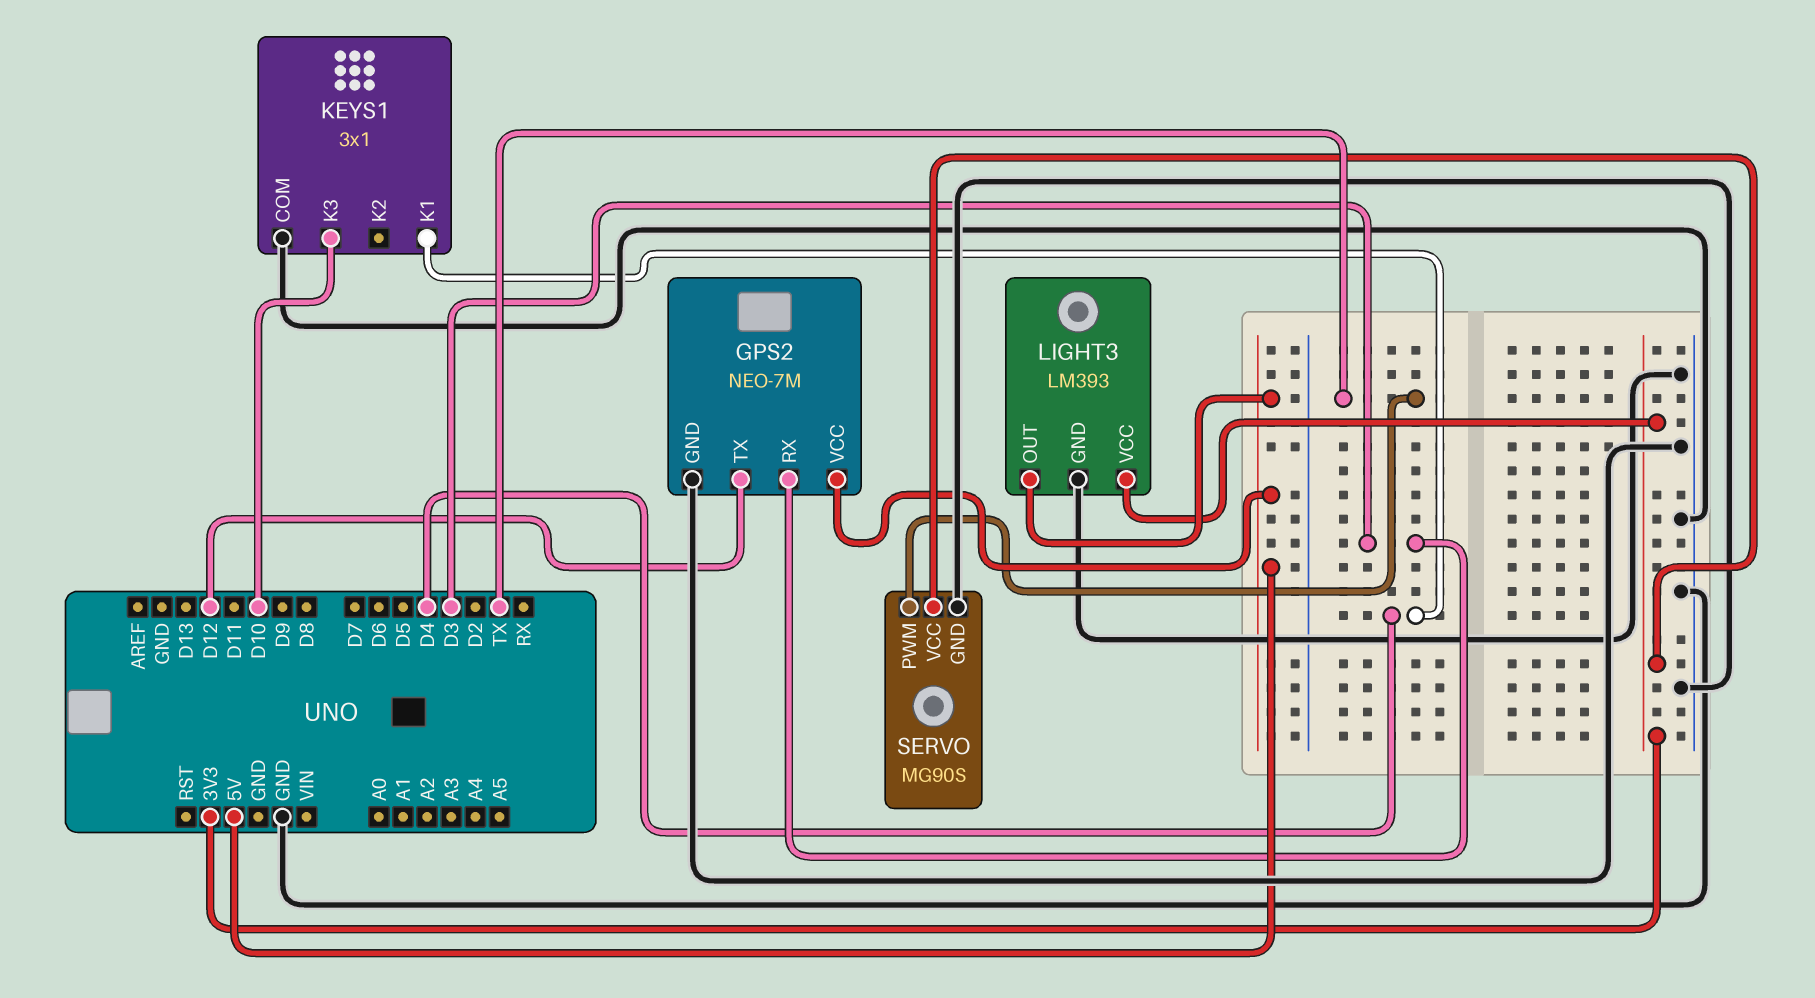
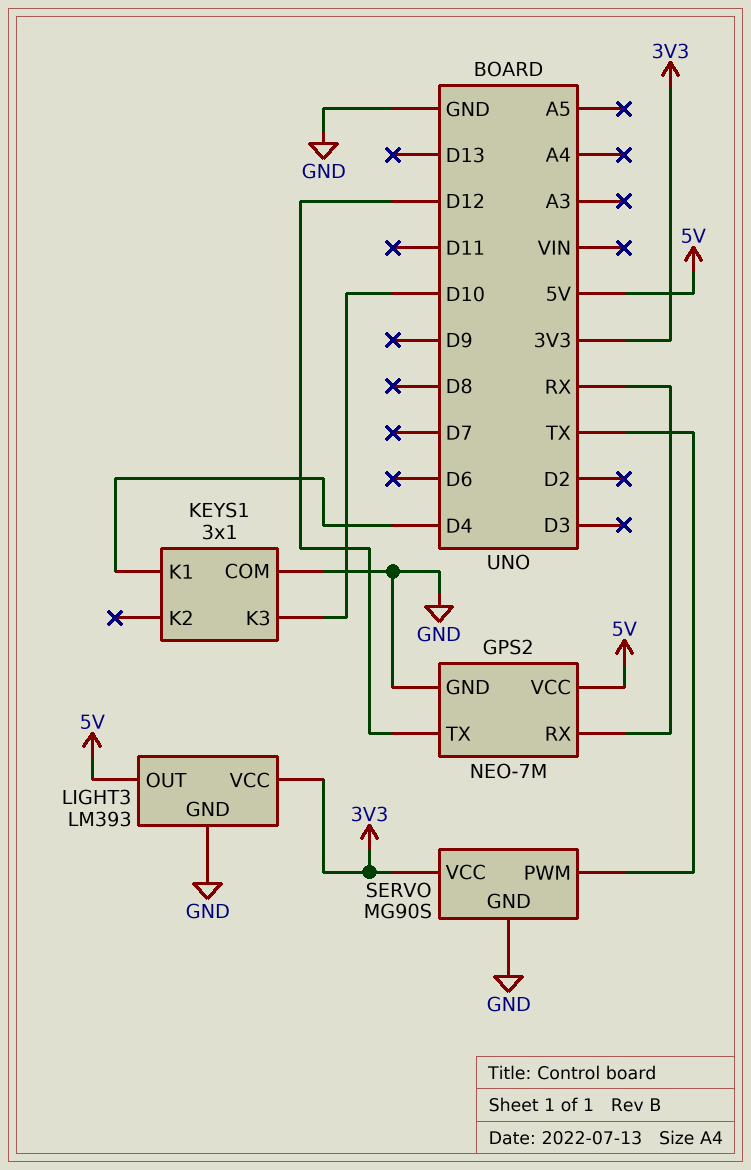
GPS2 pin RX: D3 -> RX

